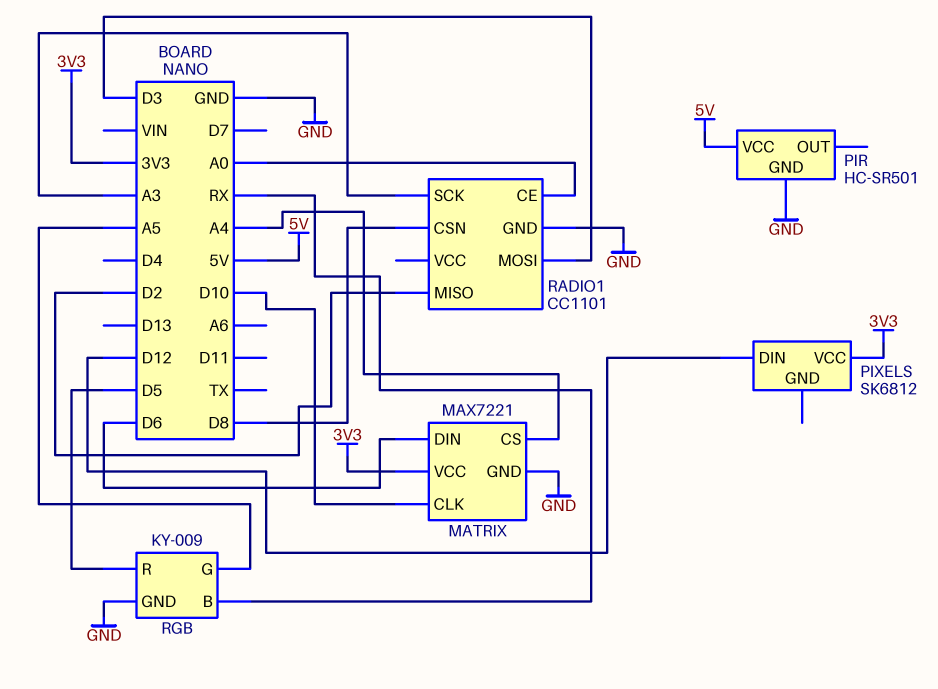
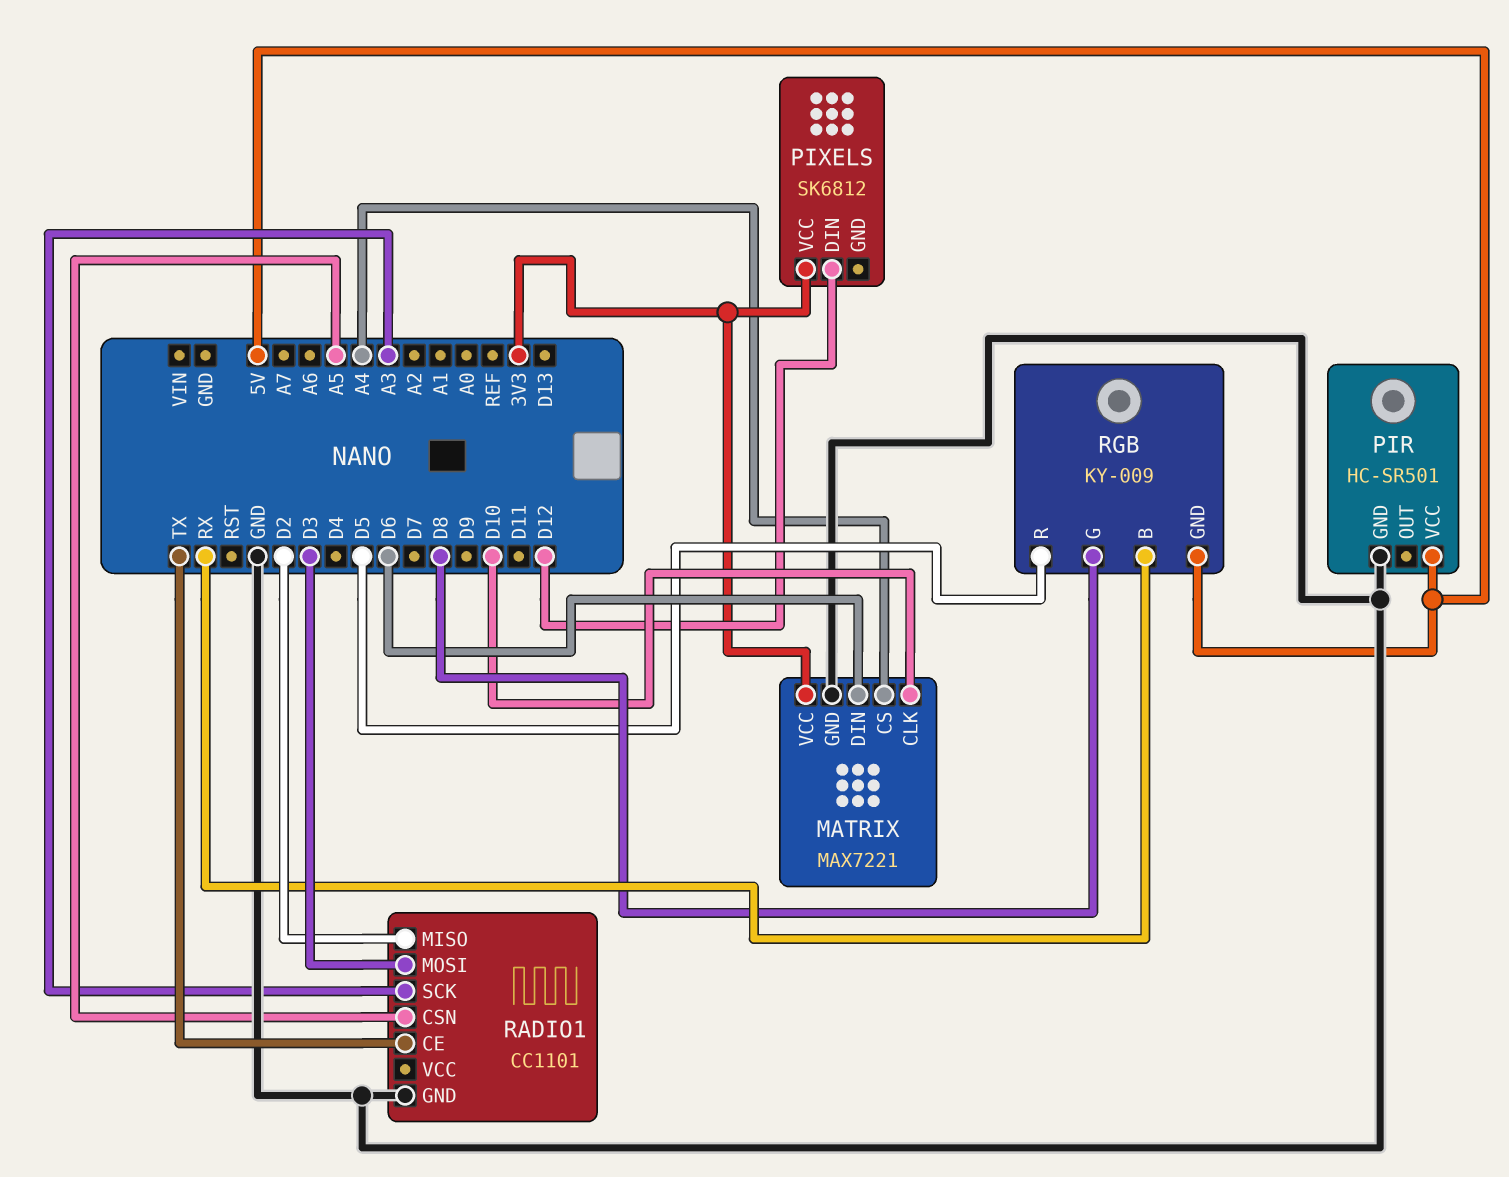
RADIO1 pin CE: A0 -> TX
RADIO1 pin CSN: D8 -> A5
RGB pin G: A5 -> D8
RGB pin GND: GND -> 5V

